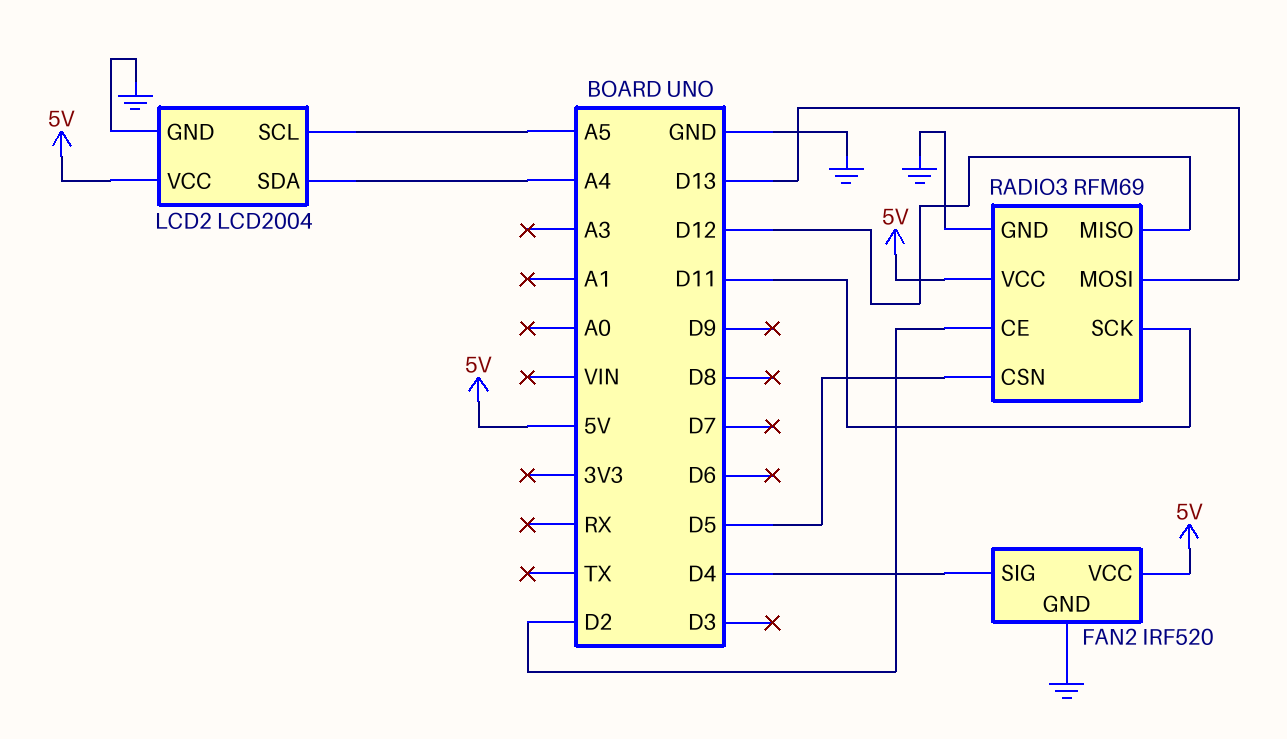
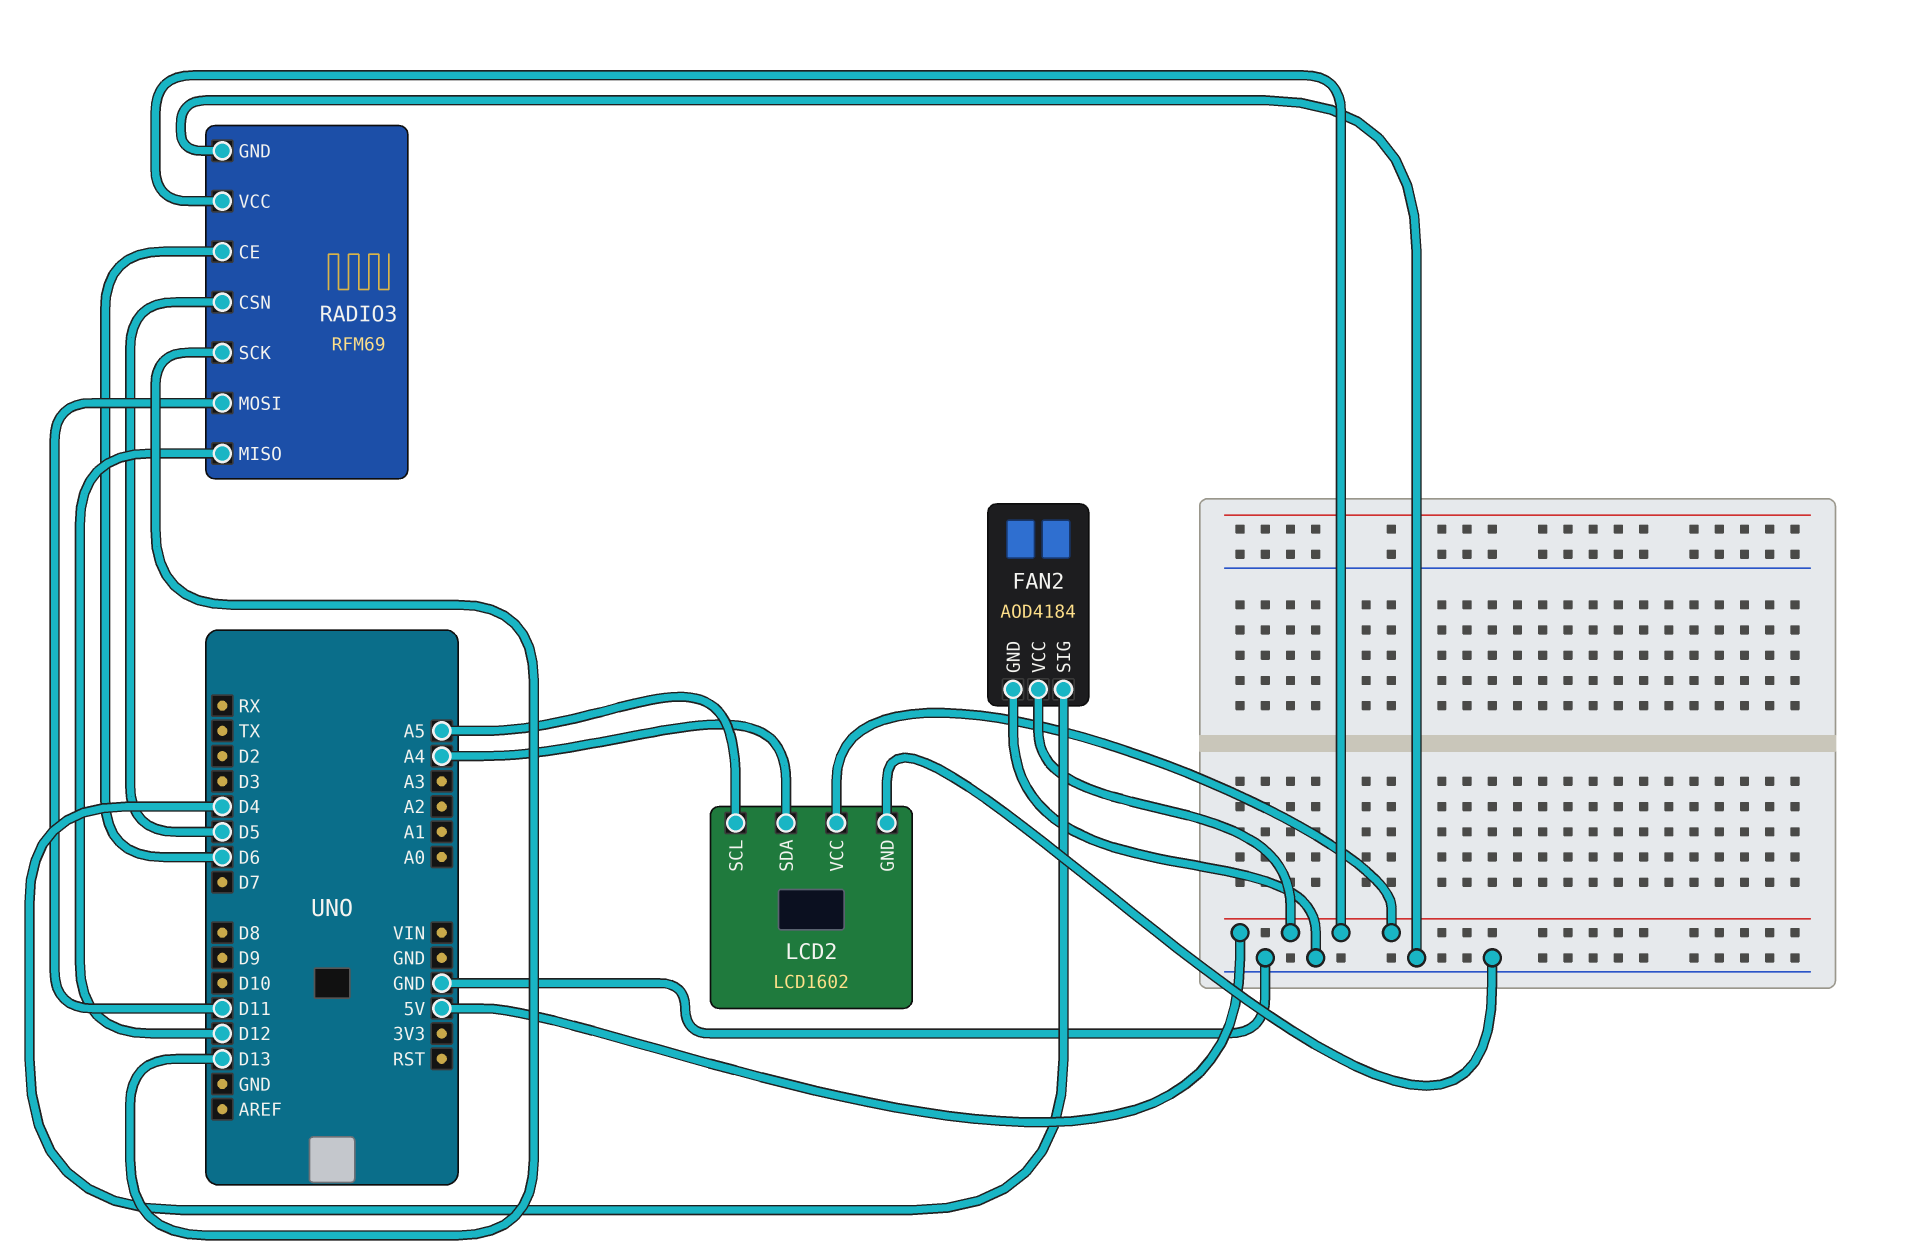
FAN2: IRF520 -> AOD4184
LCD2: LCD2004 -> LCD1602
RADIO3 pin CE: D2 -> D6
RADIO3 pin MOSI: D13 -> D11
RADIO3 pin SCK: D11 -> D13

